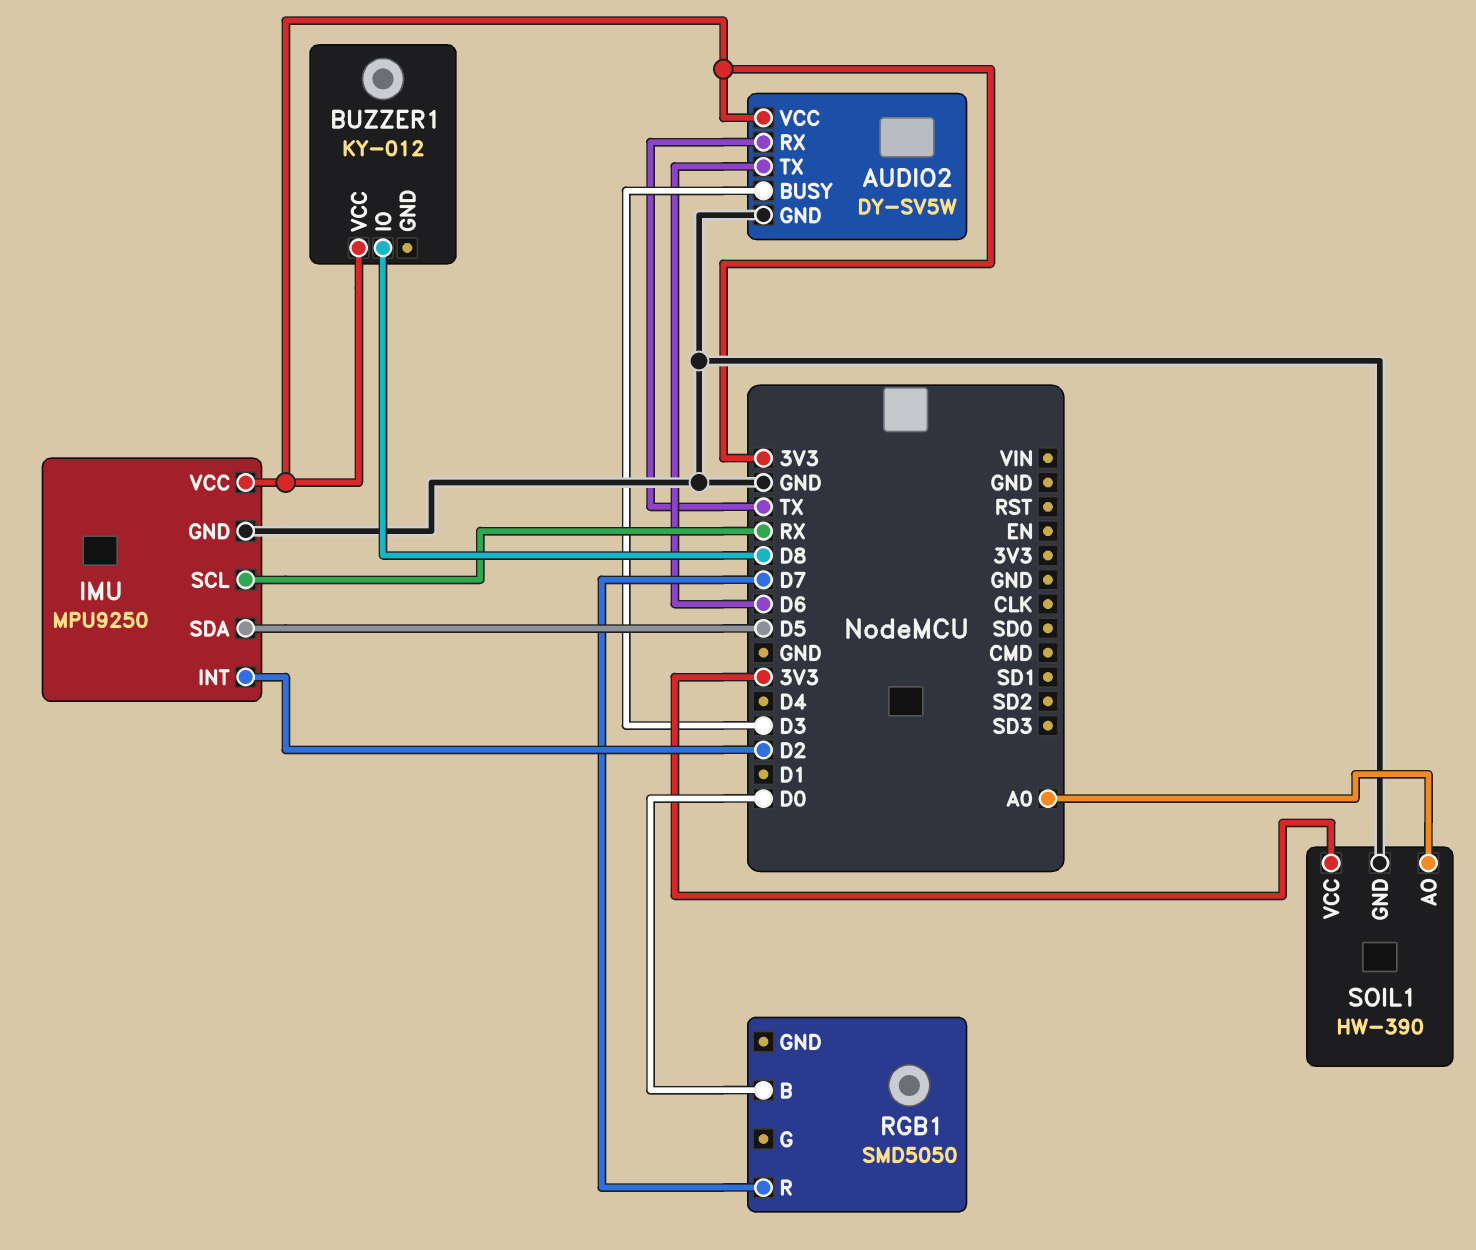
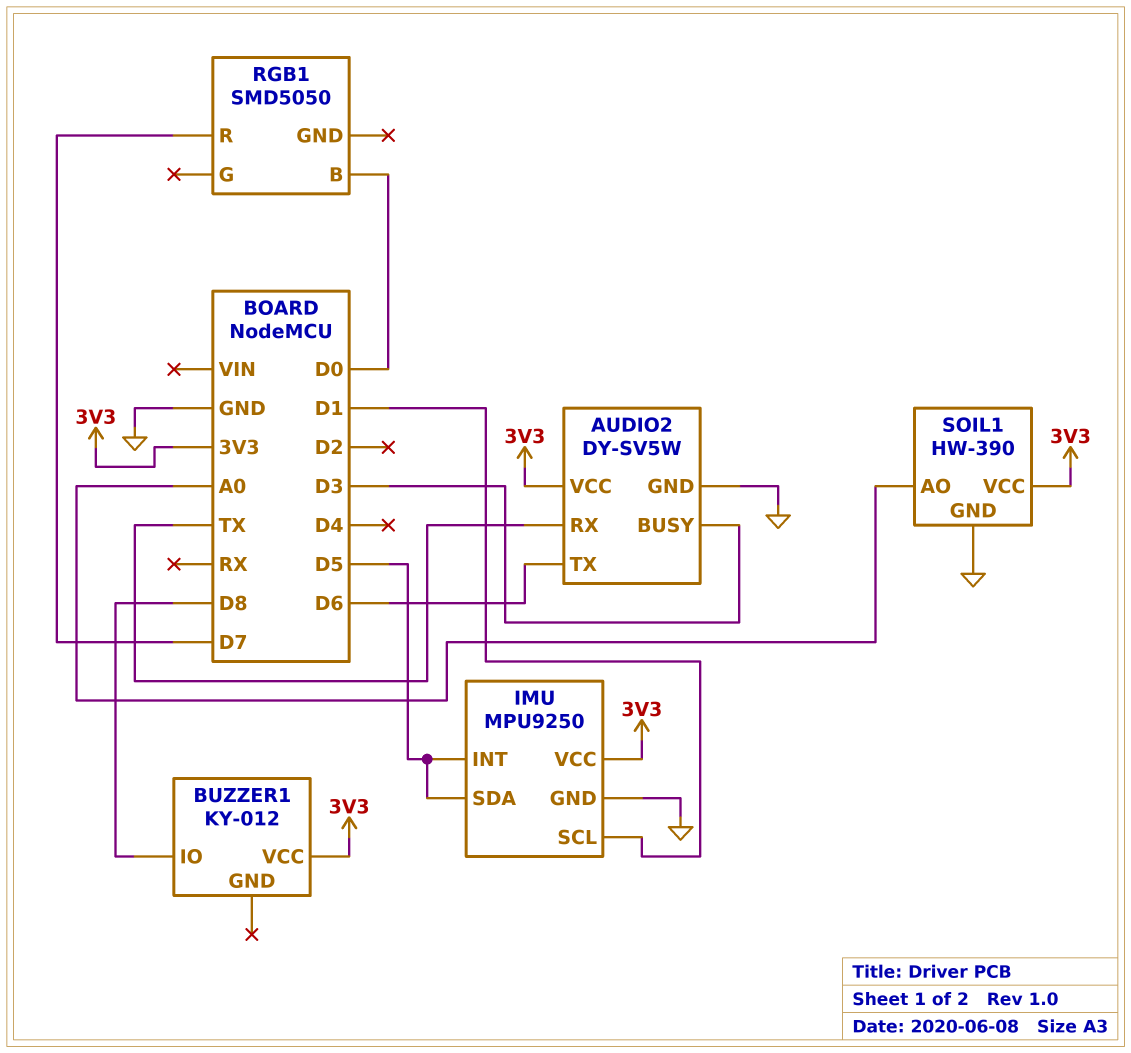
IMU pin INT: D2 -> D5
IMU pin SCL: RX -> D1

